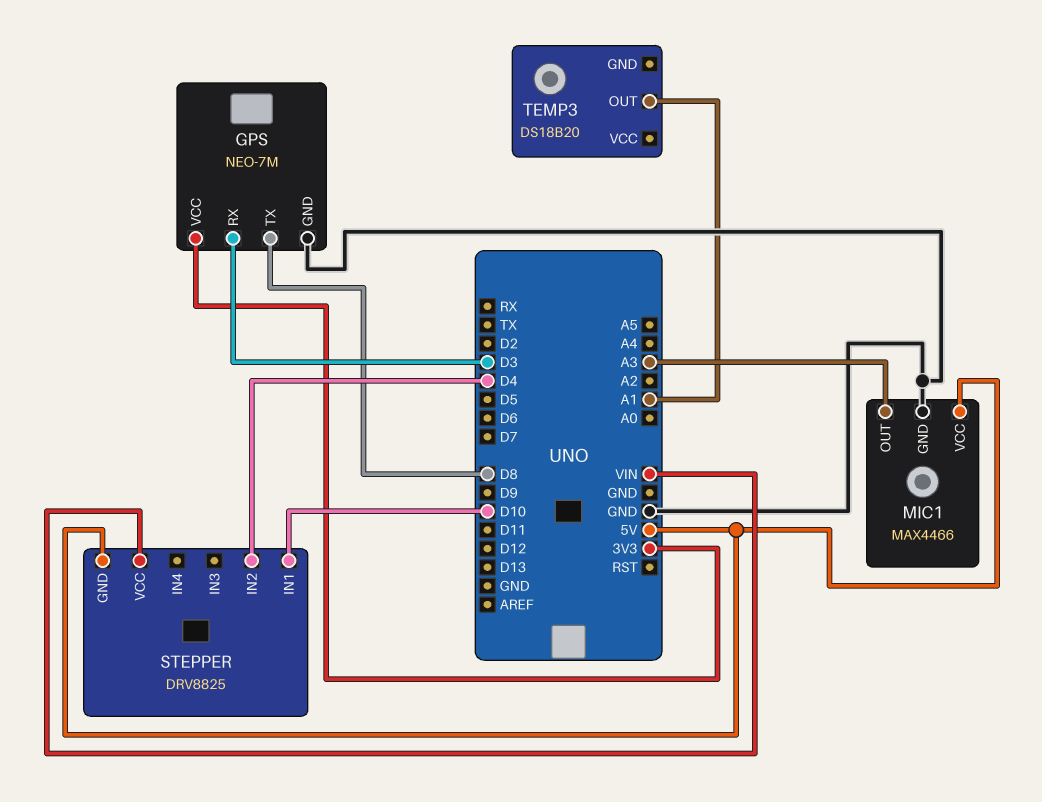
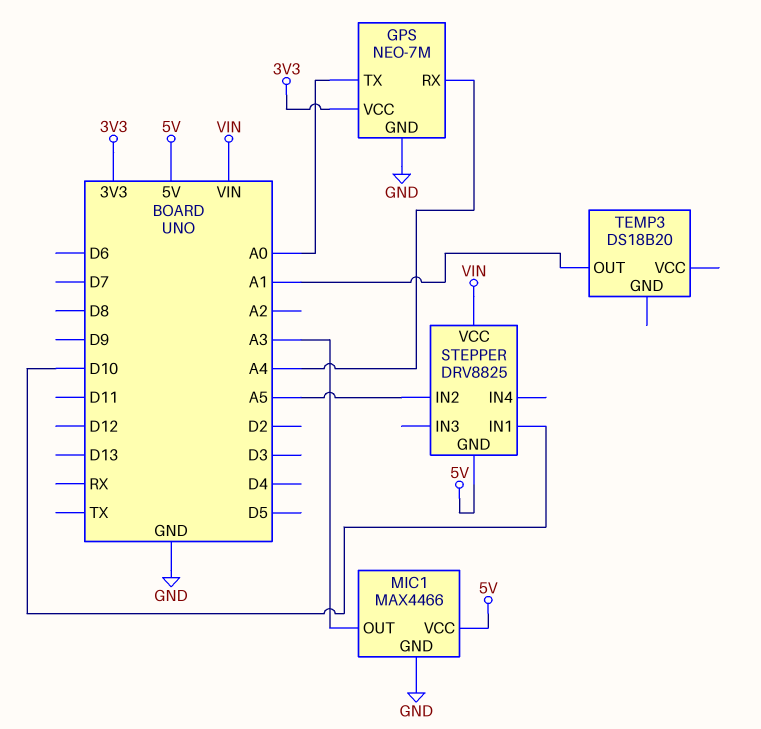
GPS pin RX: D3 -> A4
GPS pin TX: D8 -> A0
STEPPER pin IN2: D4 -> A5

